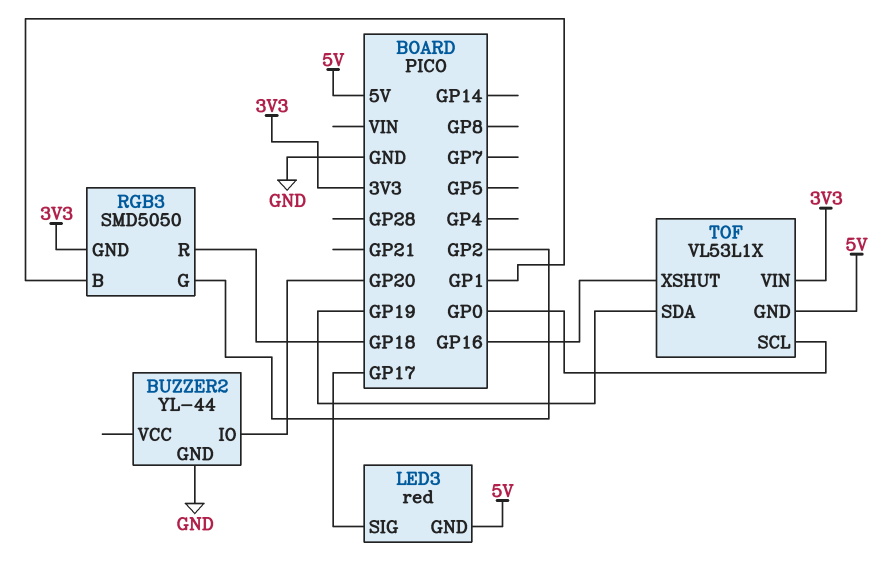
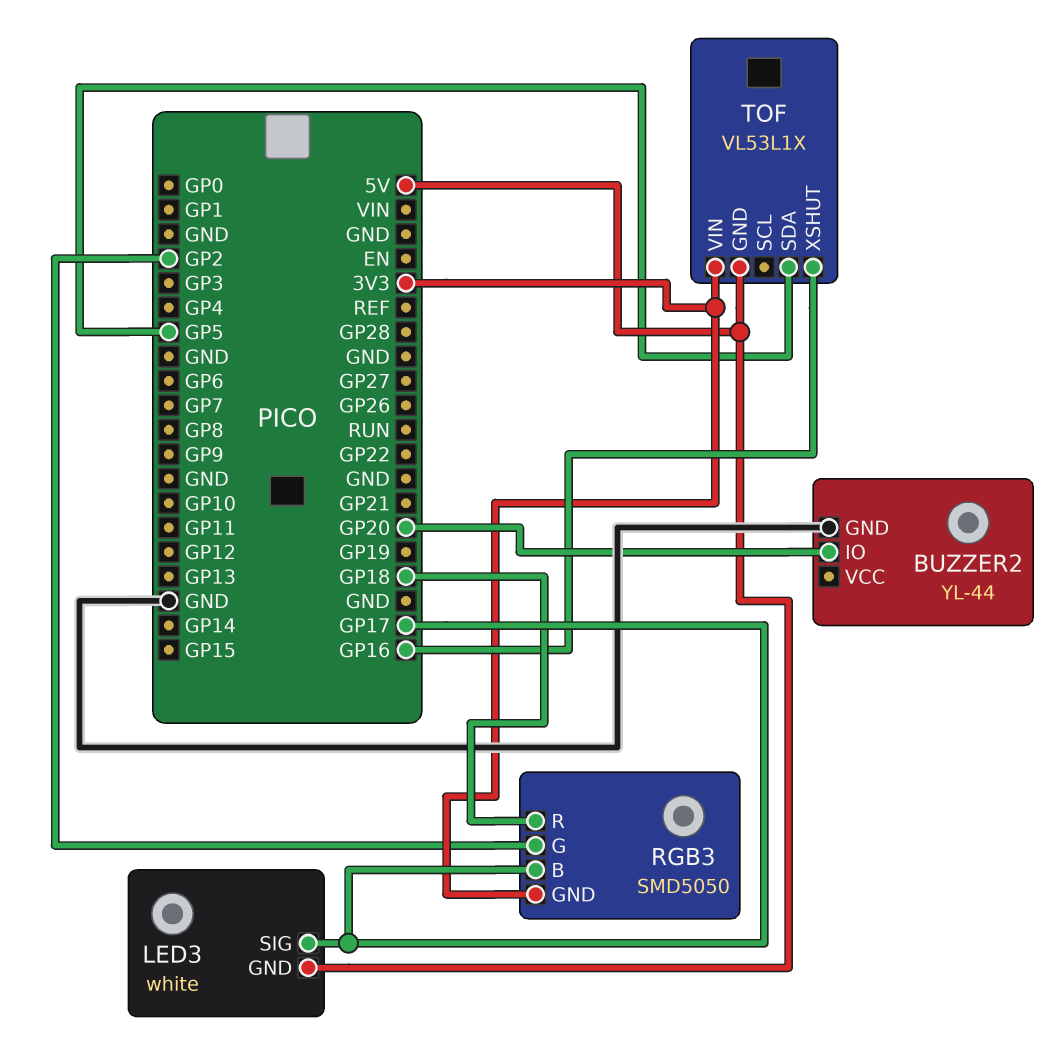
LED3: red -> white
RGB3 pin B: GP1 -> GP17
TOF pin SCL: GP0 -> none
TOF pin SDA: GP19 -> GP5

